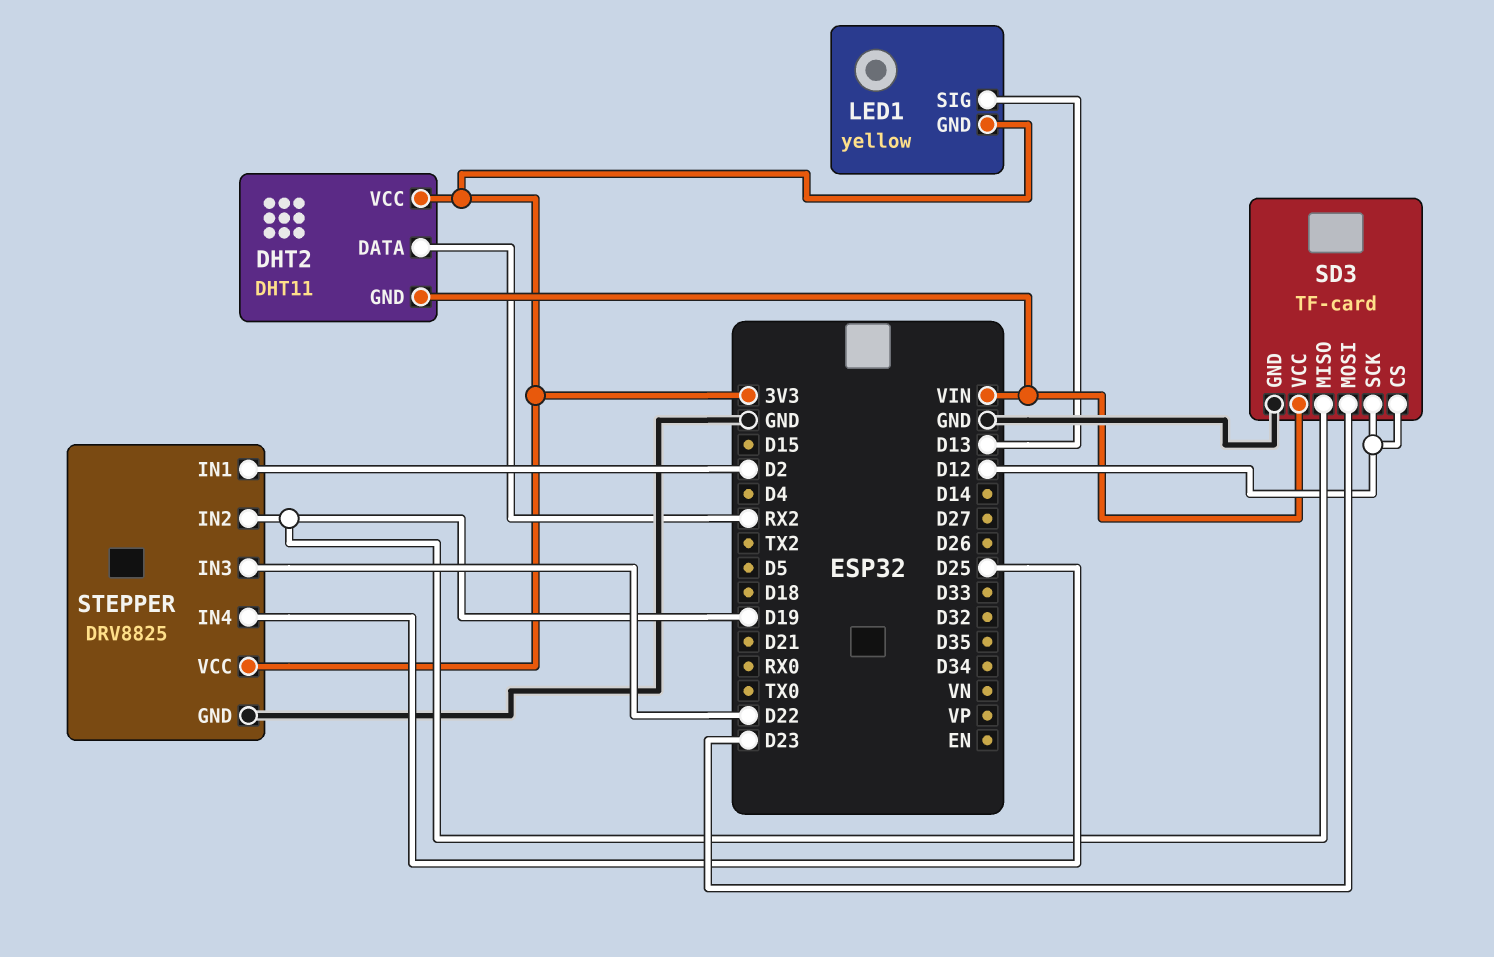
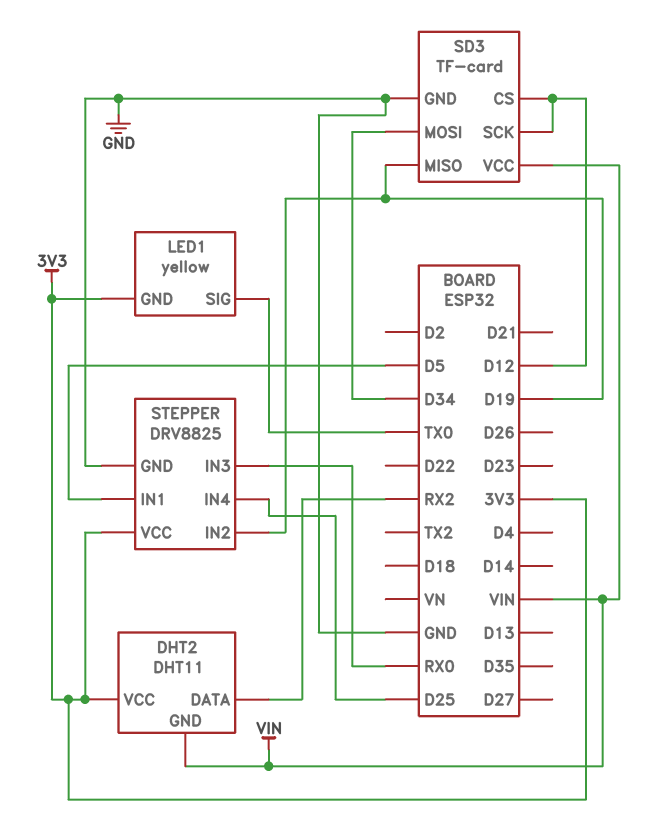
LED1 pin SIG: D13 -> TX0
SD3 pin MOSI: D23 -> D34
STEPPER pin IN1: D2 -> D5
STEPPER pin IN3: D22 -> RX0

